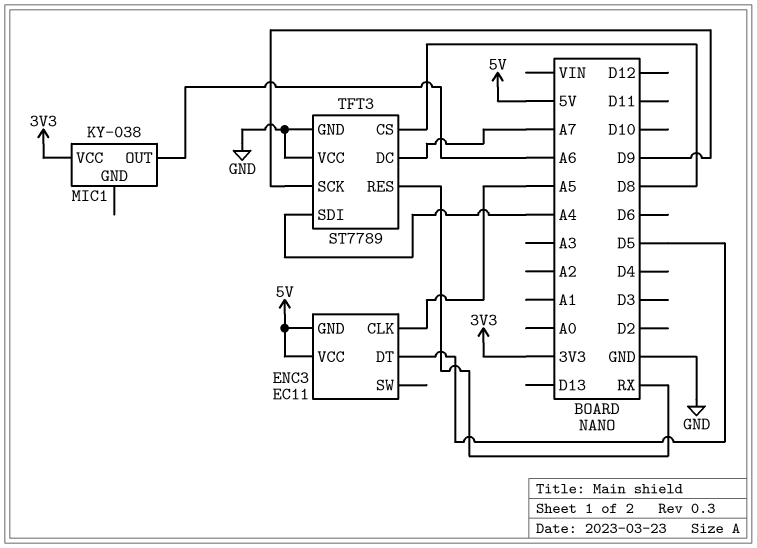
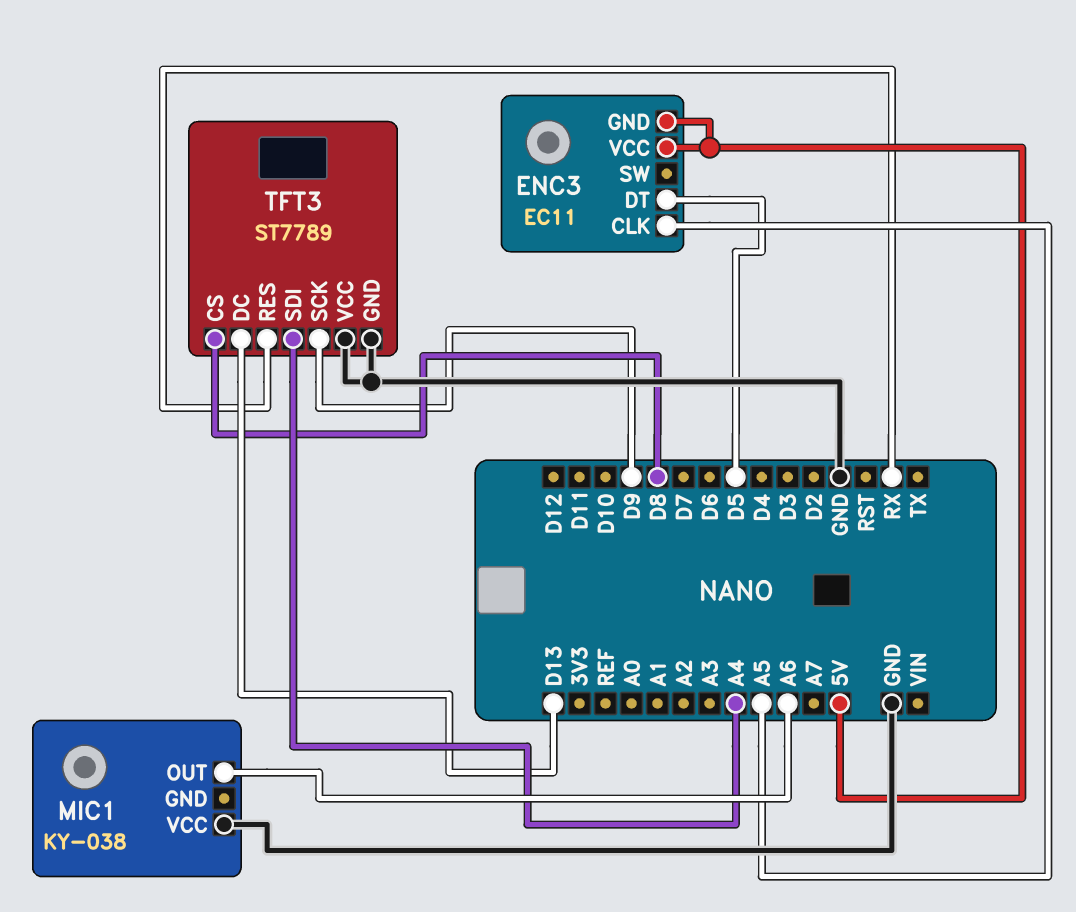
MIC1 pin VCC: 3V3 -> GND
TFT3 pin DC: A7 -> D13

